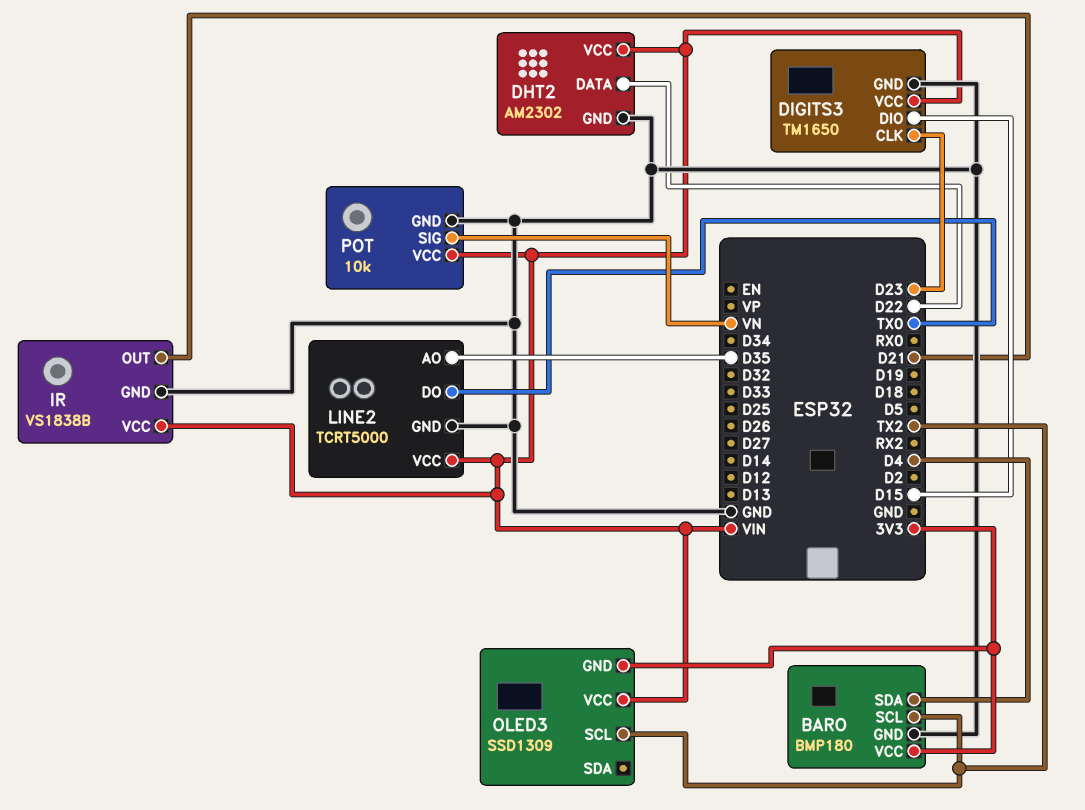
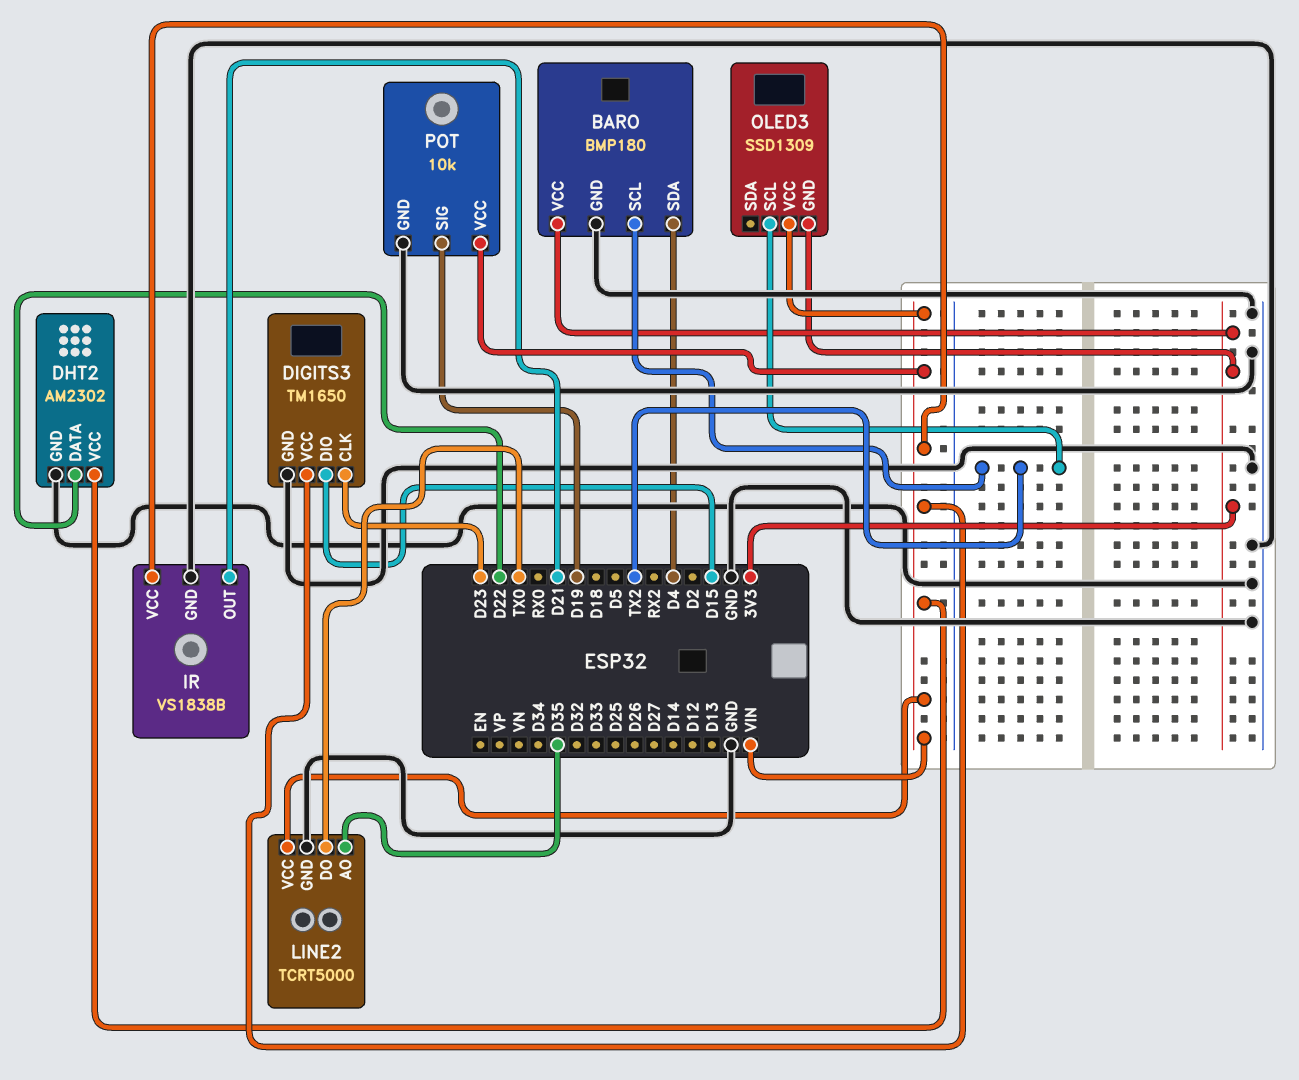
POT pin SIG: VN -> D19

